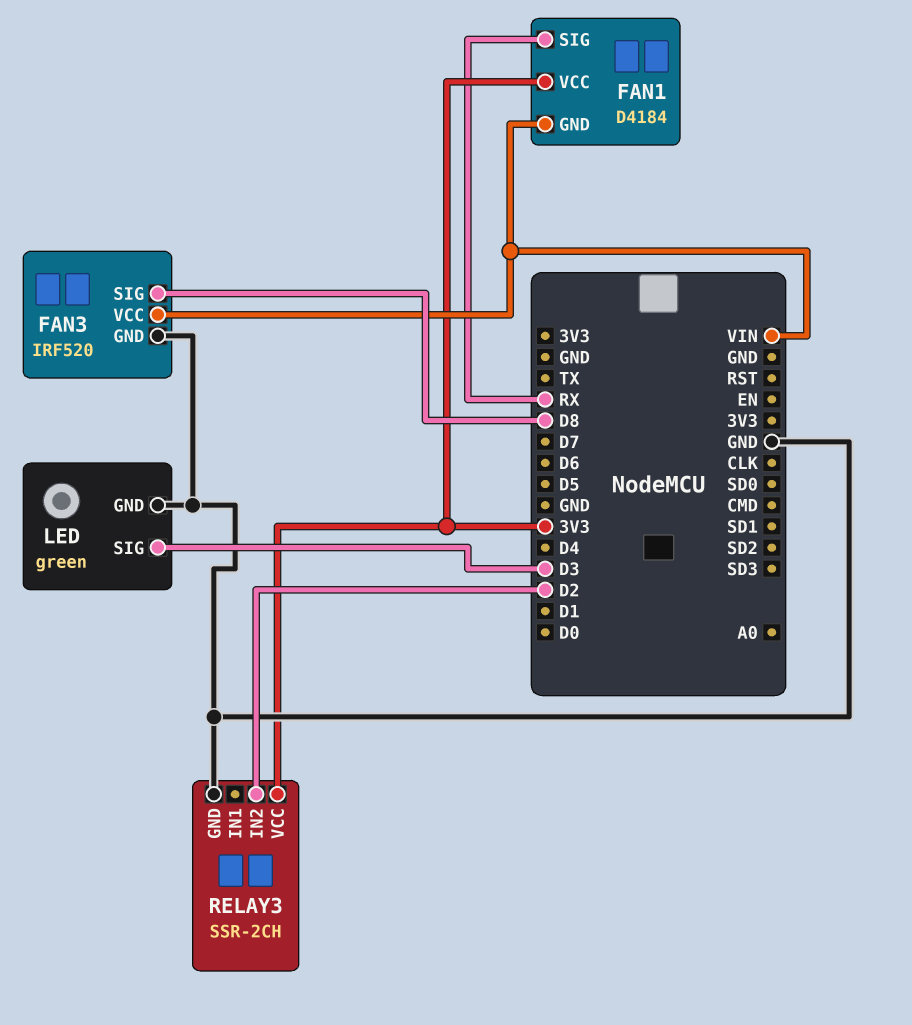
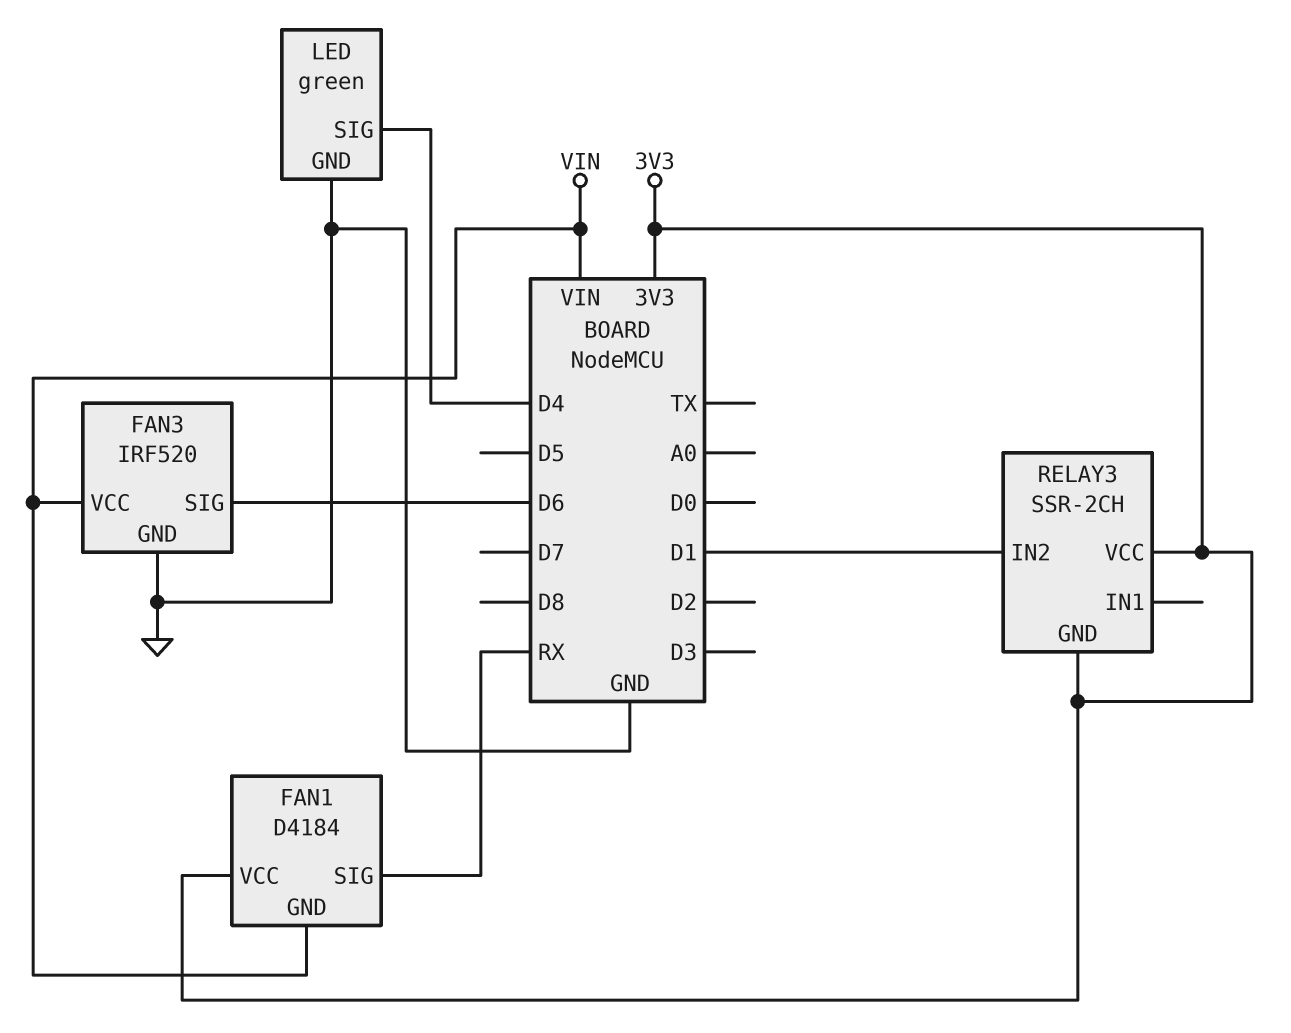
FAN3 pin SIG: D8 -> D6
LED pin SIG: D3 -> D4
RELAY3 pin GND: GND -> 3V3
RELAY3 pin IN2: D2 -> D1

